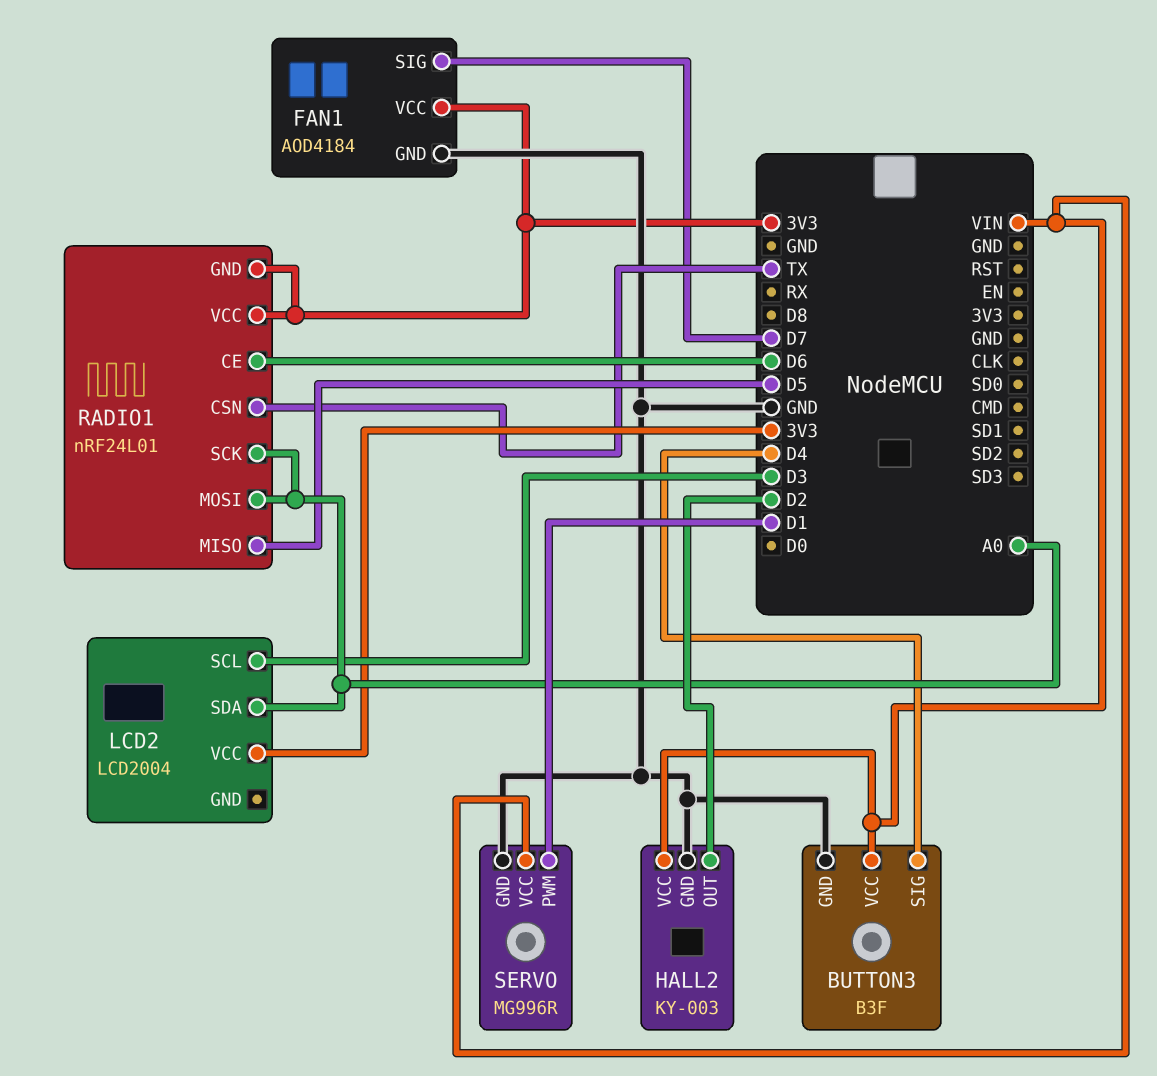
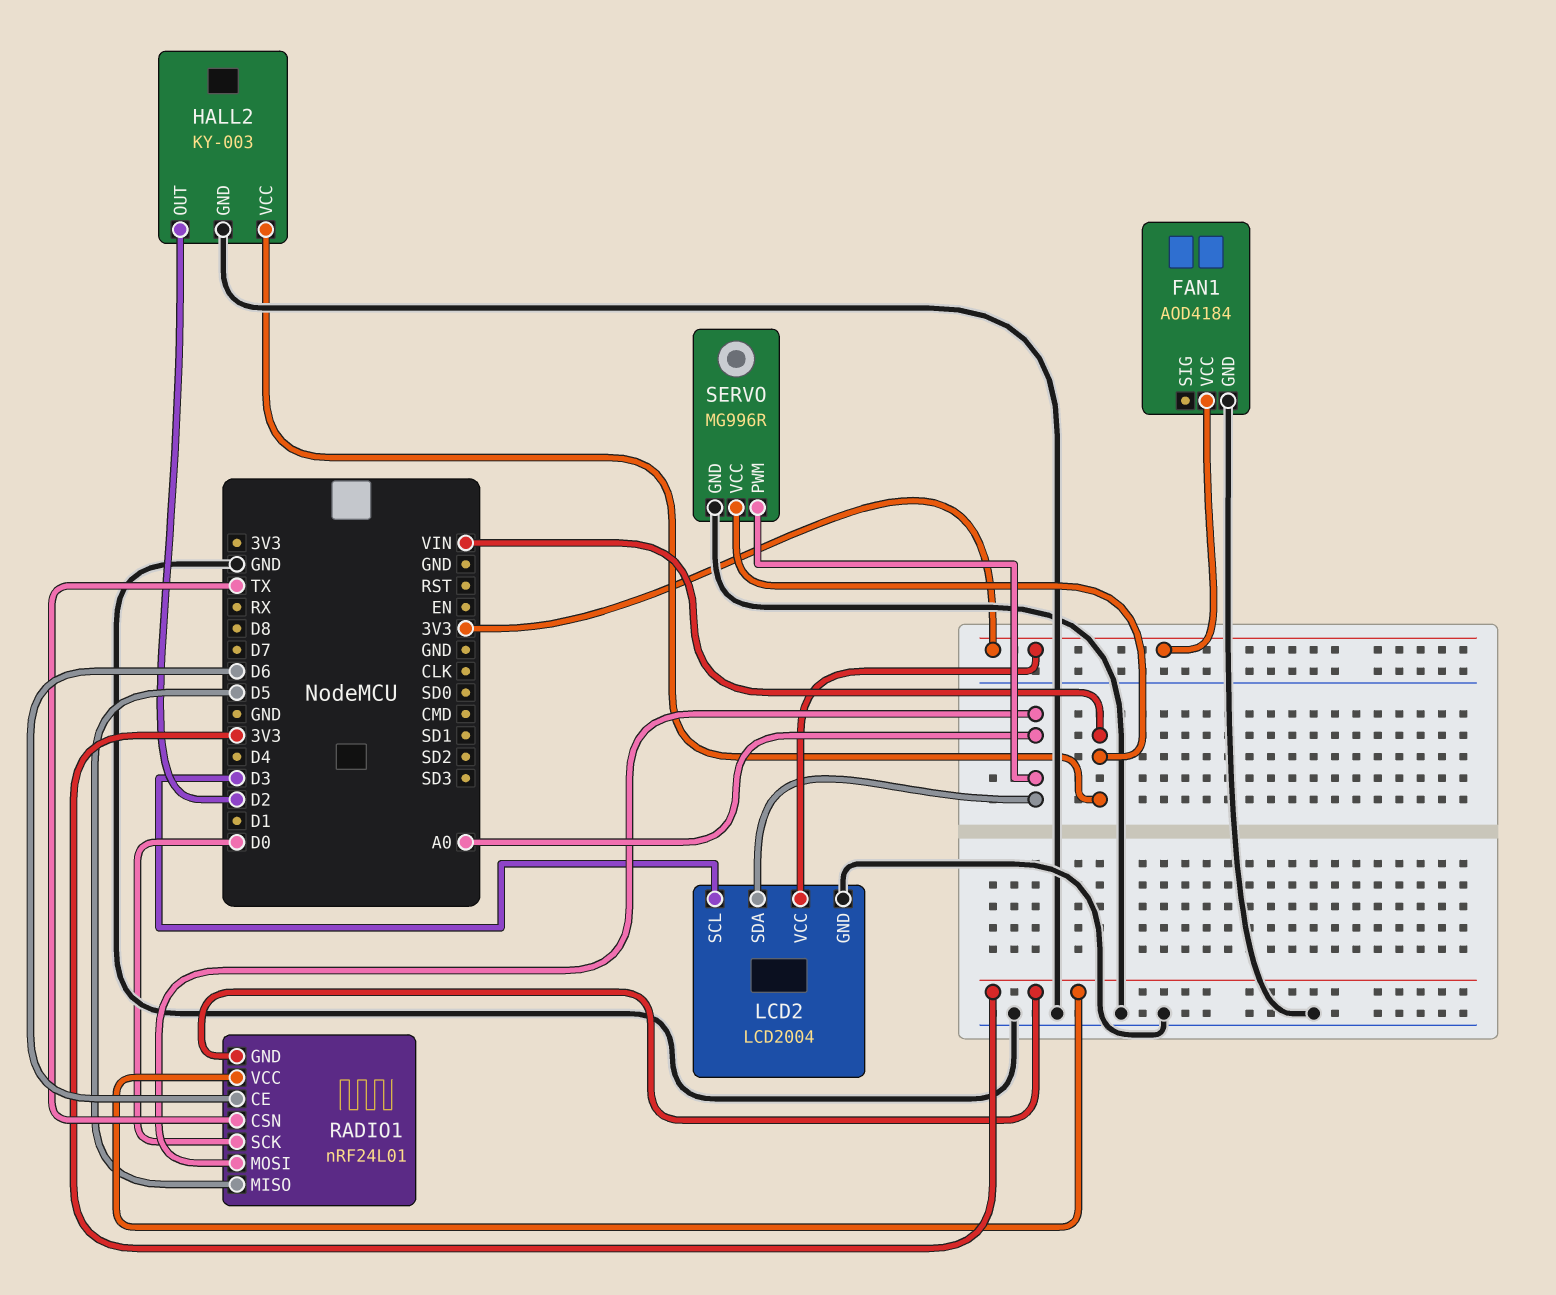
BUTTON3: B3F -> none
BUTTON3 pin GND: GND -> none
BUTTON3 pin SIG: D4 -> none
BUTTON3 pin VCC: VIN -> none
FAN1 pin SIG: D7 -> none
LCD2 pin GND: none -> GND
RADIO1 pin SCK: A0 -> D0
SERVO pin PWM: D1 -> A0

